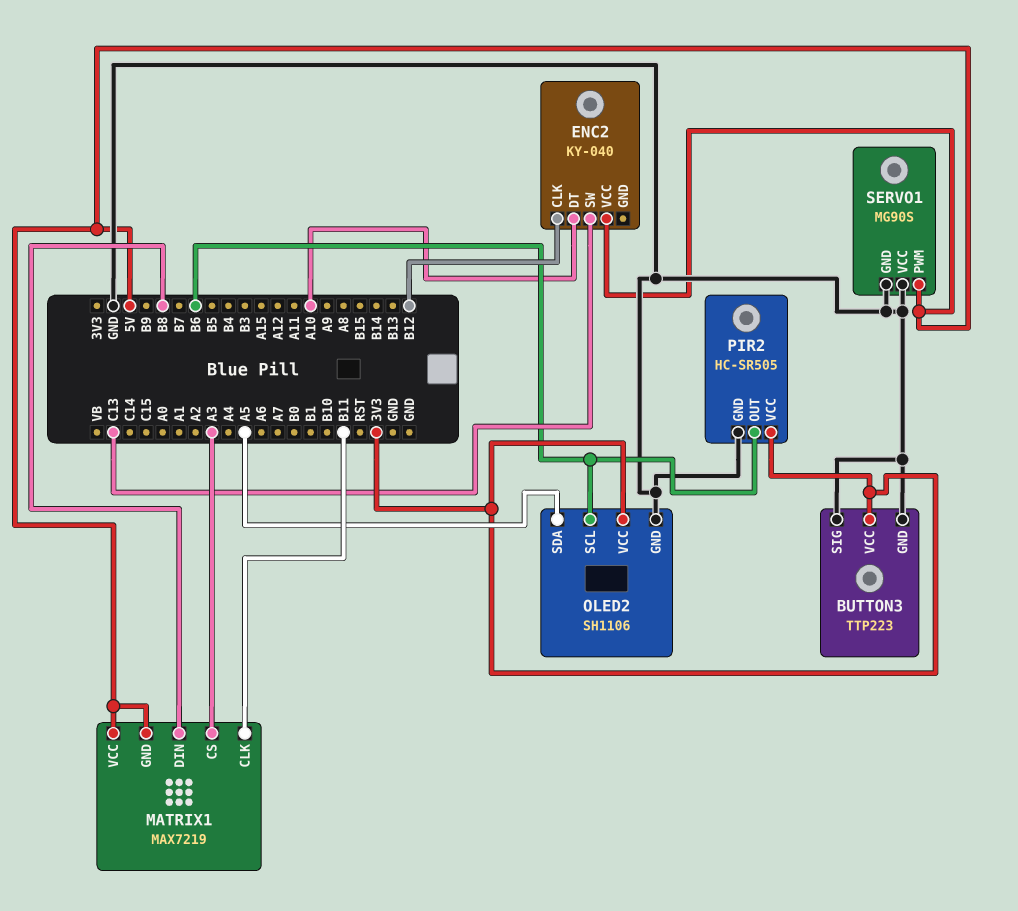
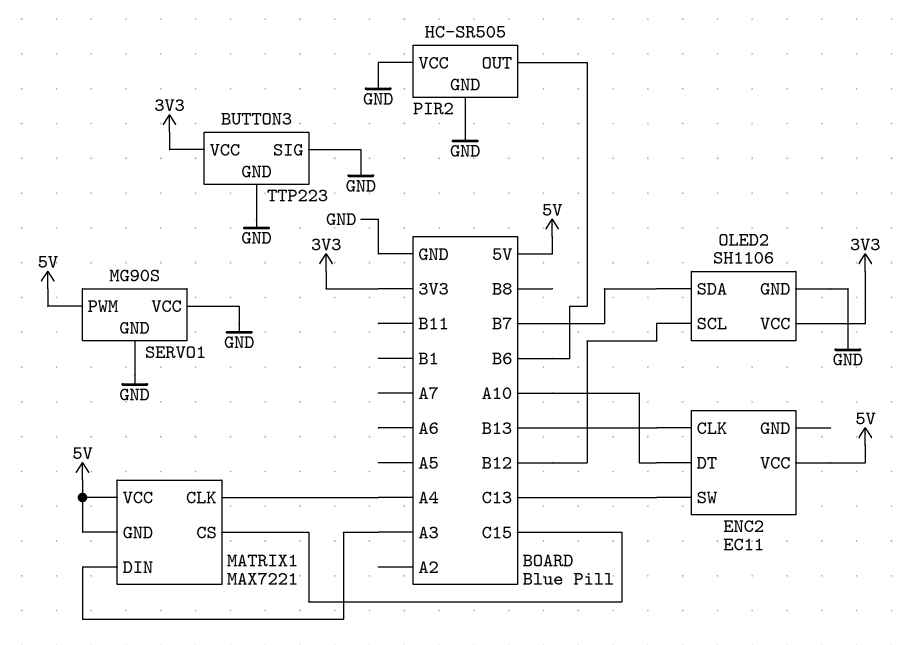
ENC2: KY-040 -> EC11
ENC2 pin CLK: B12 -> B13
MATRIX1: MAX7219 -> MAX7221
MATRIX1 pin CLK: B11 -> A4
MATRIX1 pin CS: A3 -> C15
MATRIX1 pin DIN: B8 -> A3
OLED2 pin SCL: B6 -> B12
OLED2 pin SDA: A5 -> B7
PIR2 pin VCC: 3V3 -> GND

